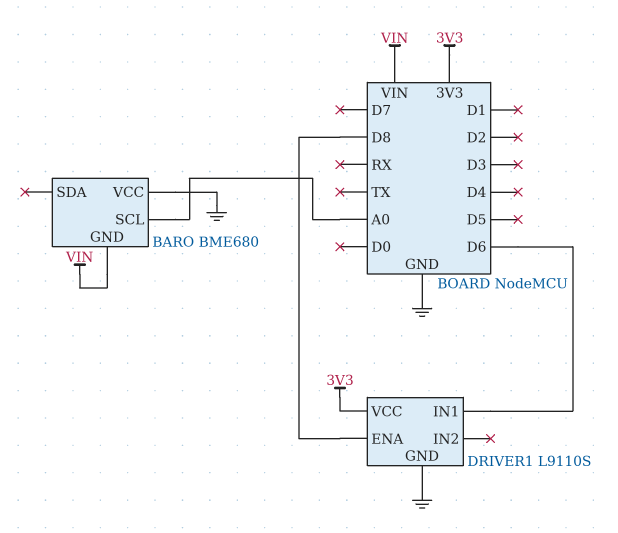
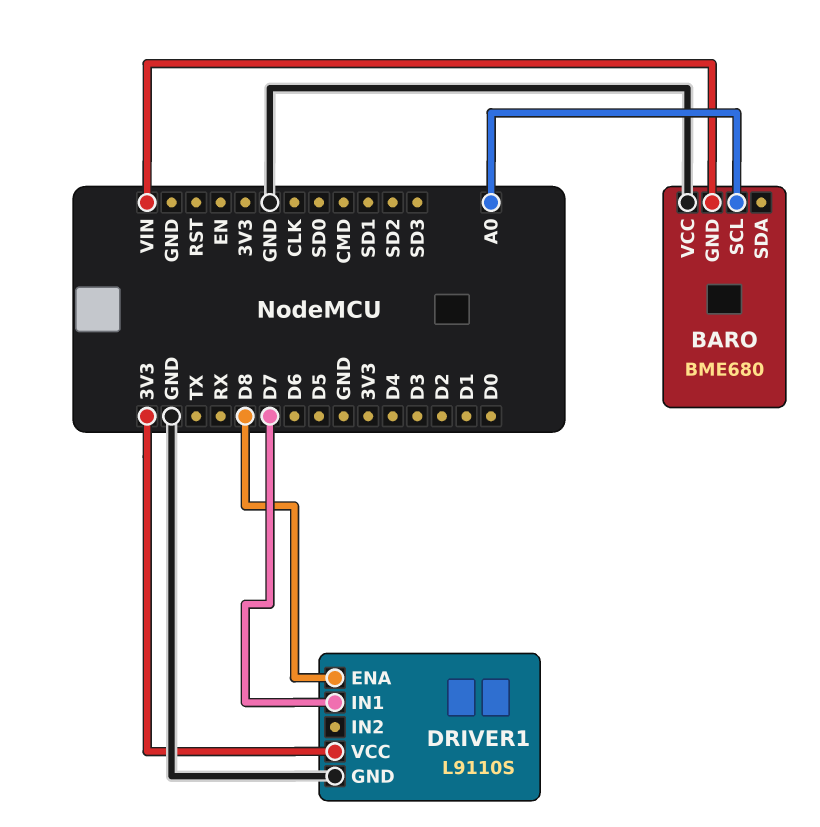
DRIVER1 pin IN1: D6 -> D7

